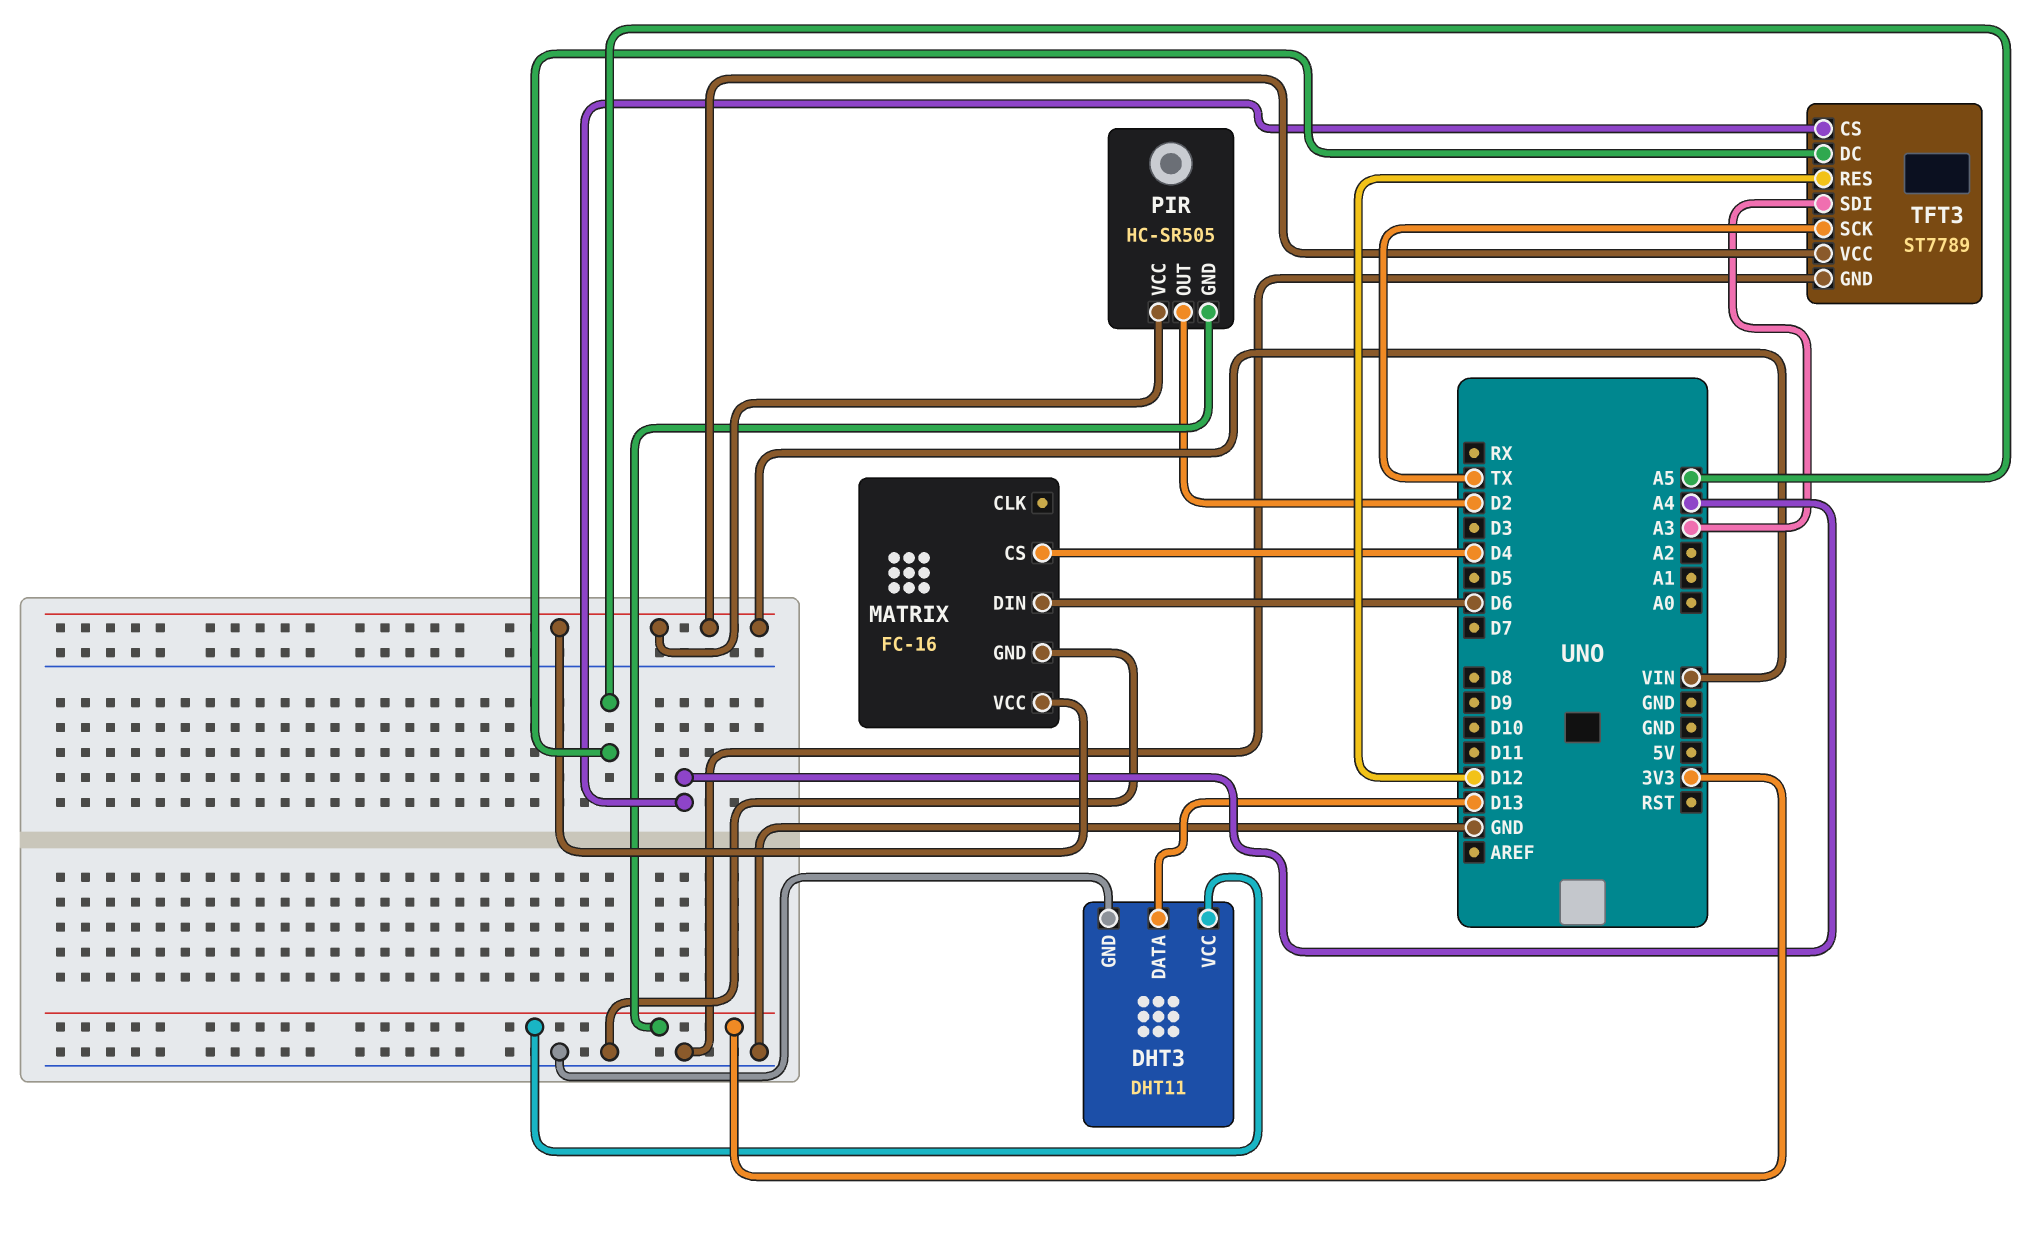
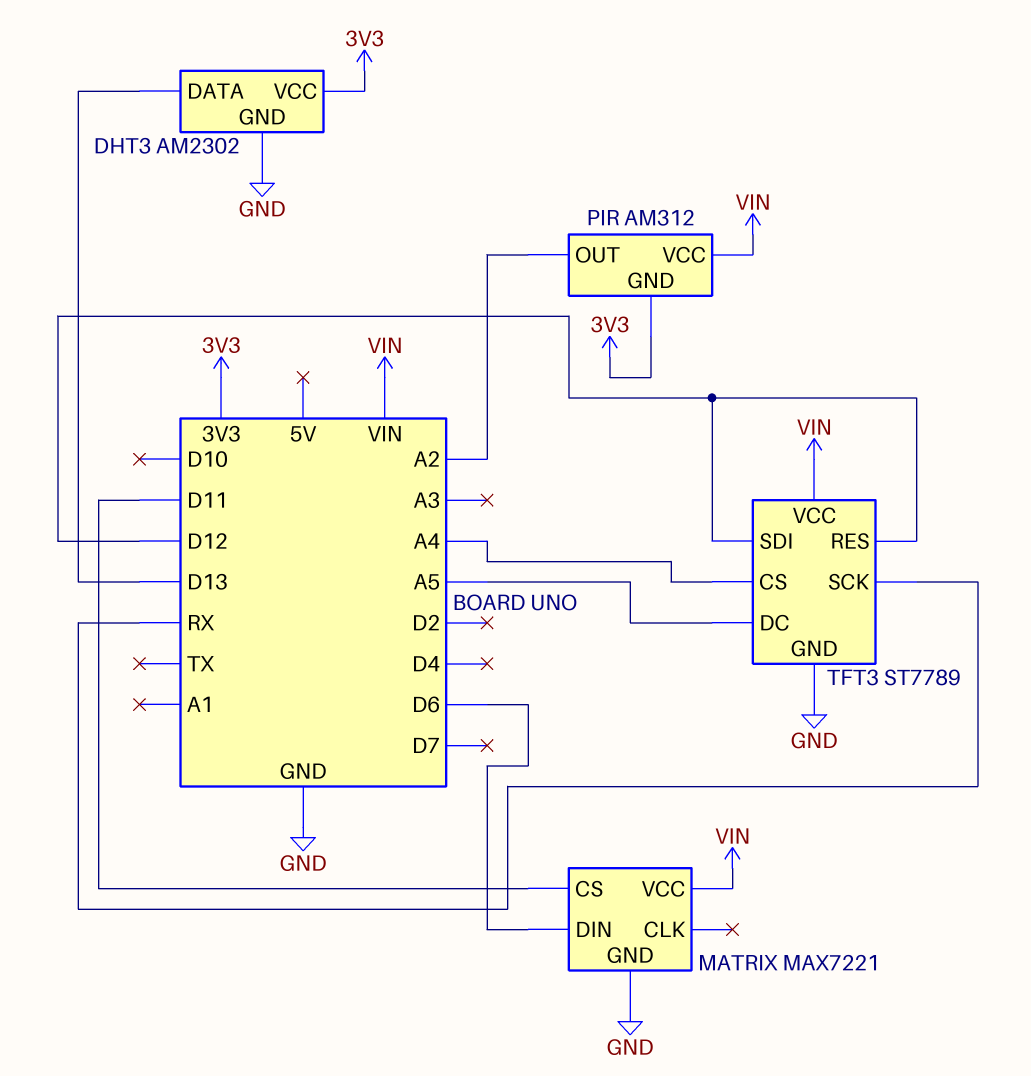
DHT3: DHT11 -> AM2302
MATRIX: FC-16 -> MAX7221
MATRIX pin CS: D4 -> D11
PIR: HC-SR505 -> AM312
PIR pin OUT: D2 -> A2
TFT3 pin SCK: TX -> RX
TFT3 pin SDI: A3 -> D12

